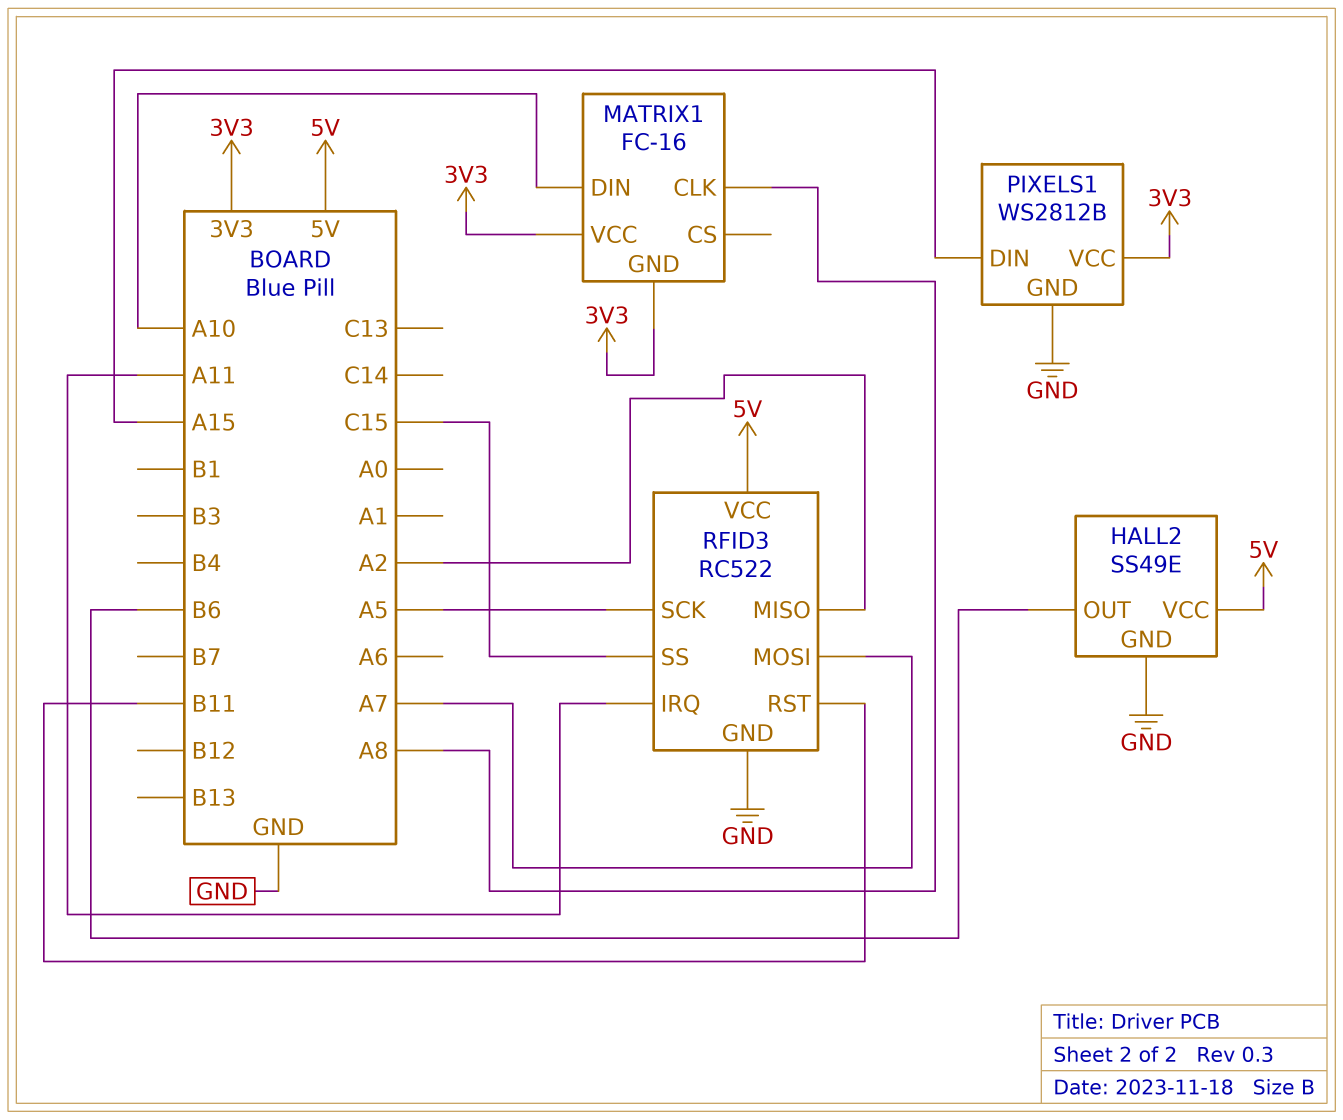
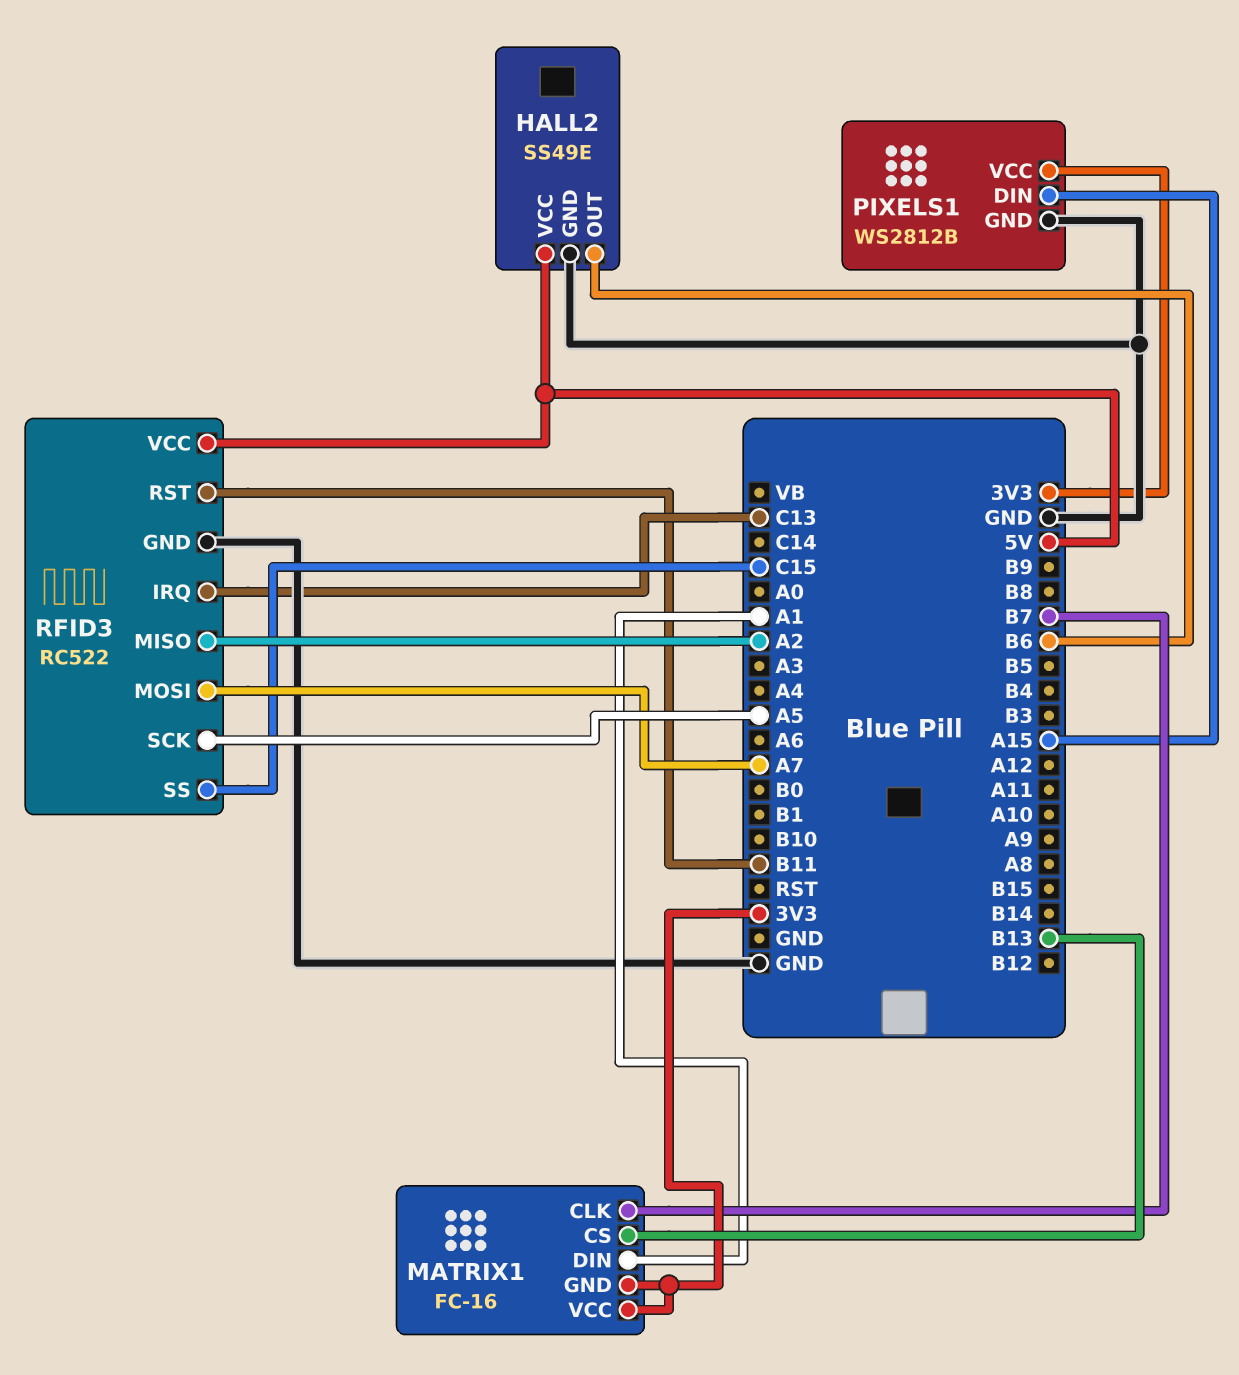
MATRIX1 pin CLK: A8 -> B7
MATRIX1 pin CS: none -> B13
MATRIX1 pin DIN: A10 -> A1
RFID3 pin IRQ: A11 -> C13

